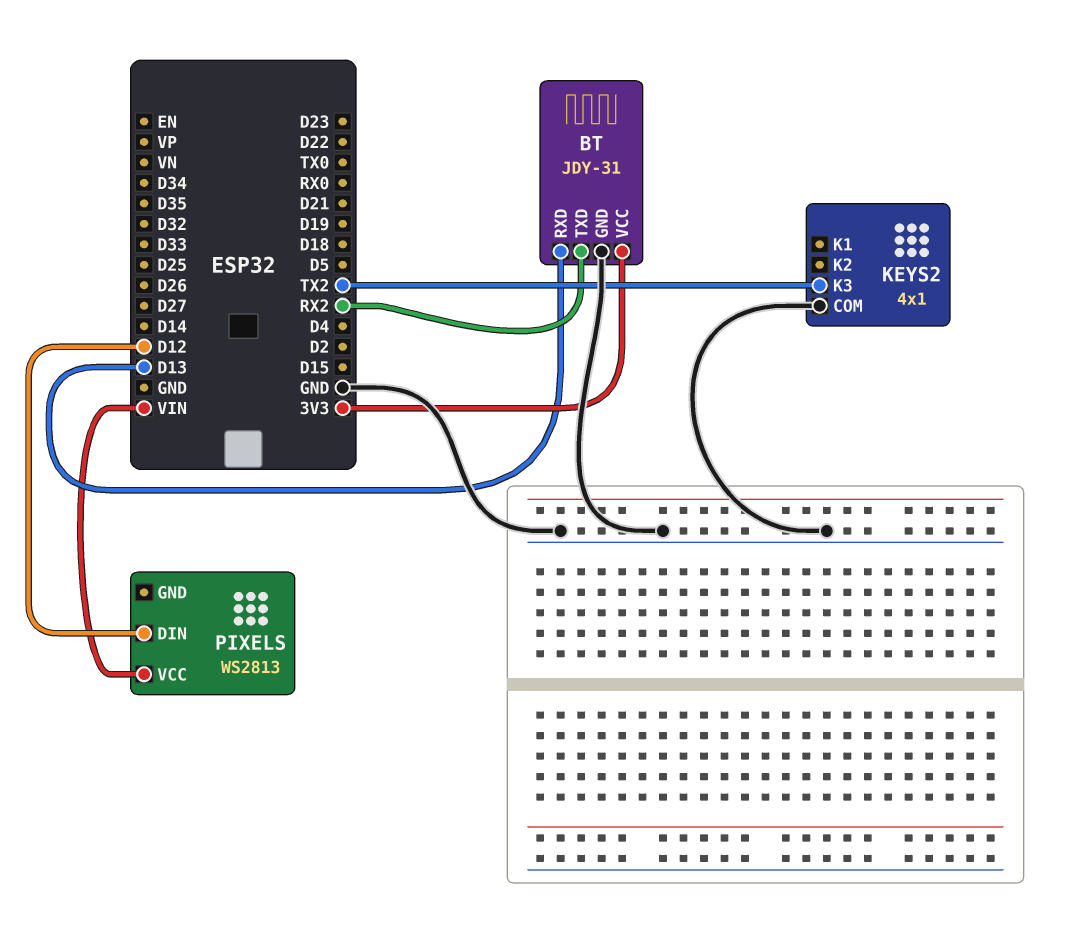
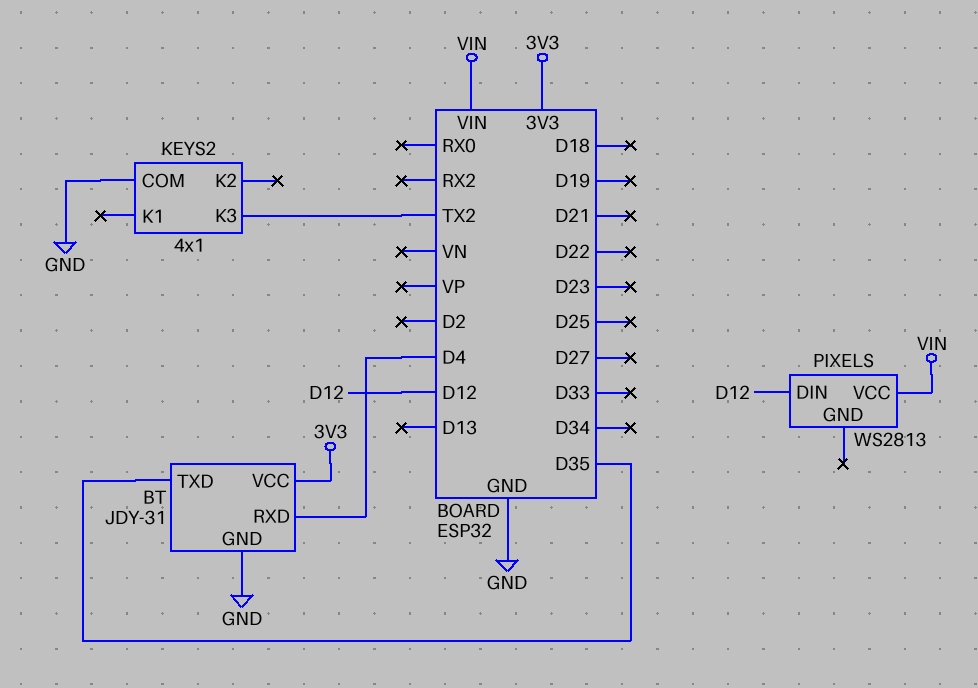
BT pin RXD: D13 -> D4
BT pin TXD: RX2 -> D35

